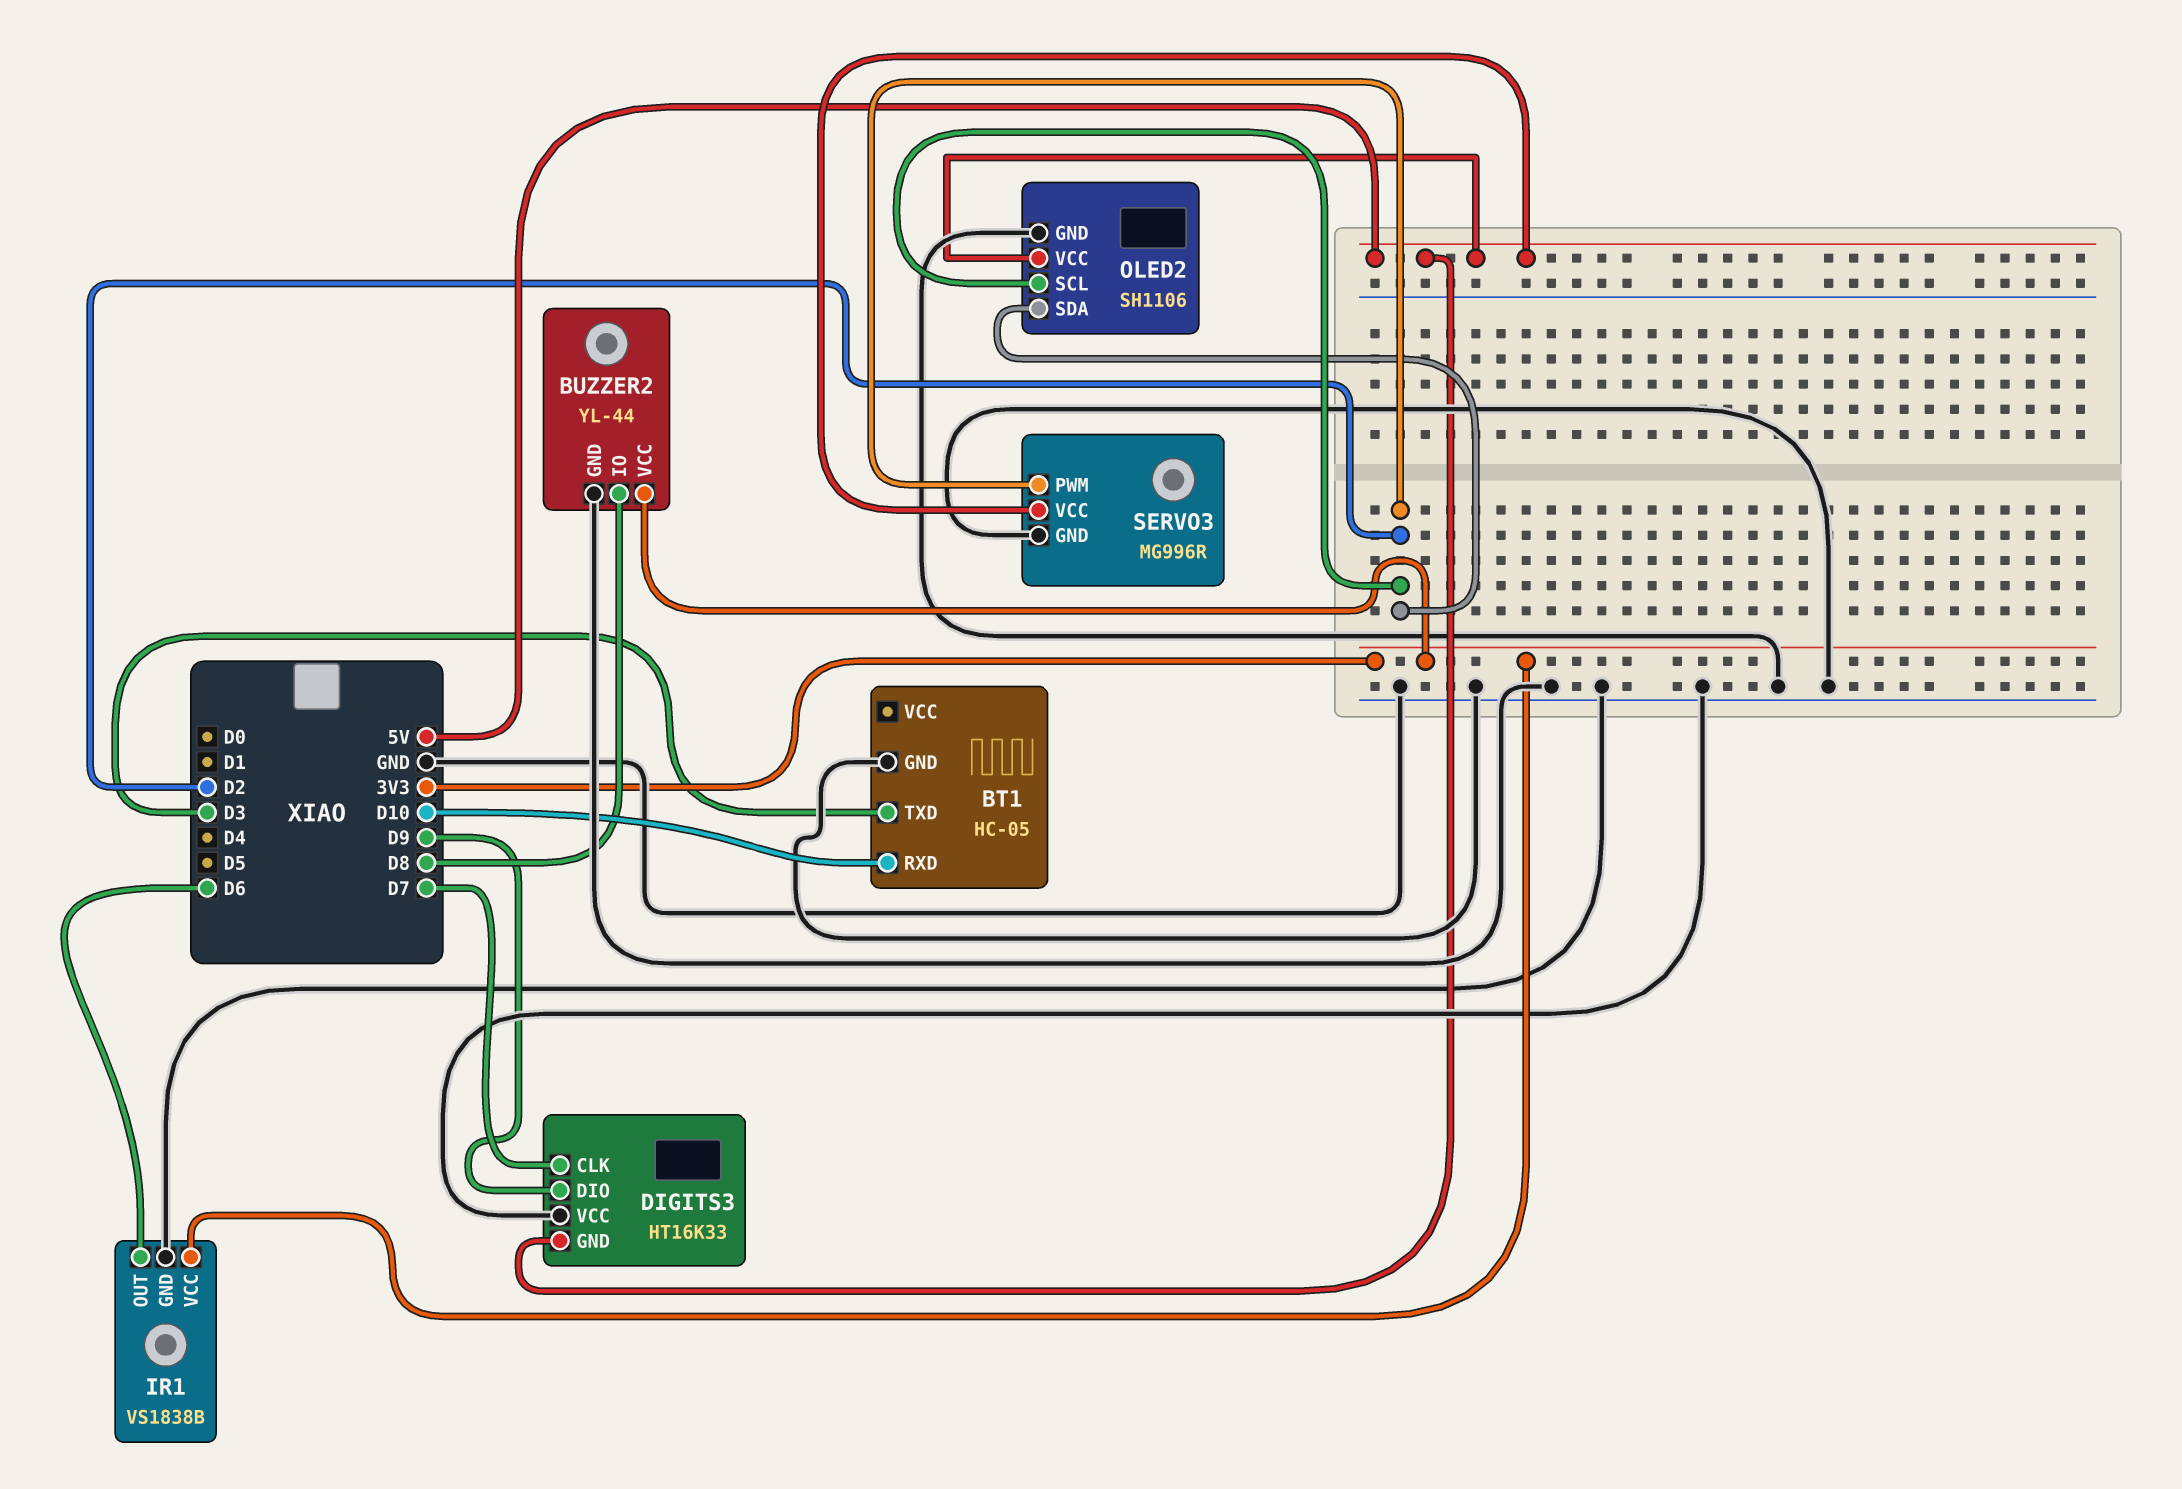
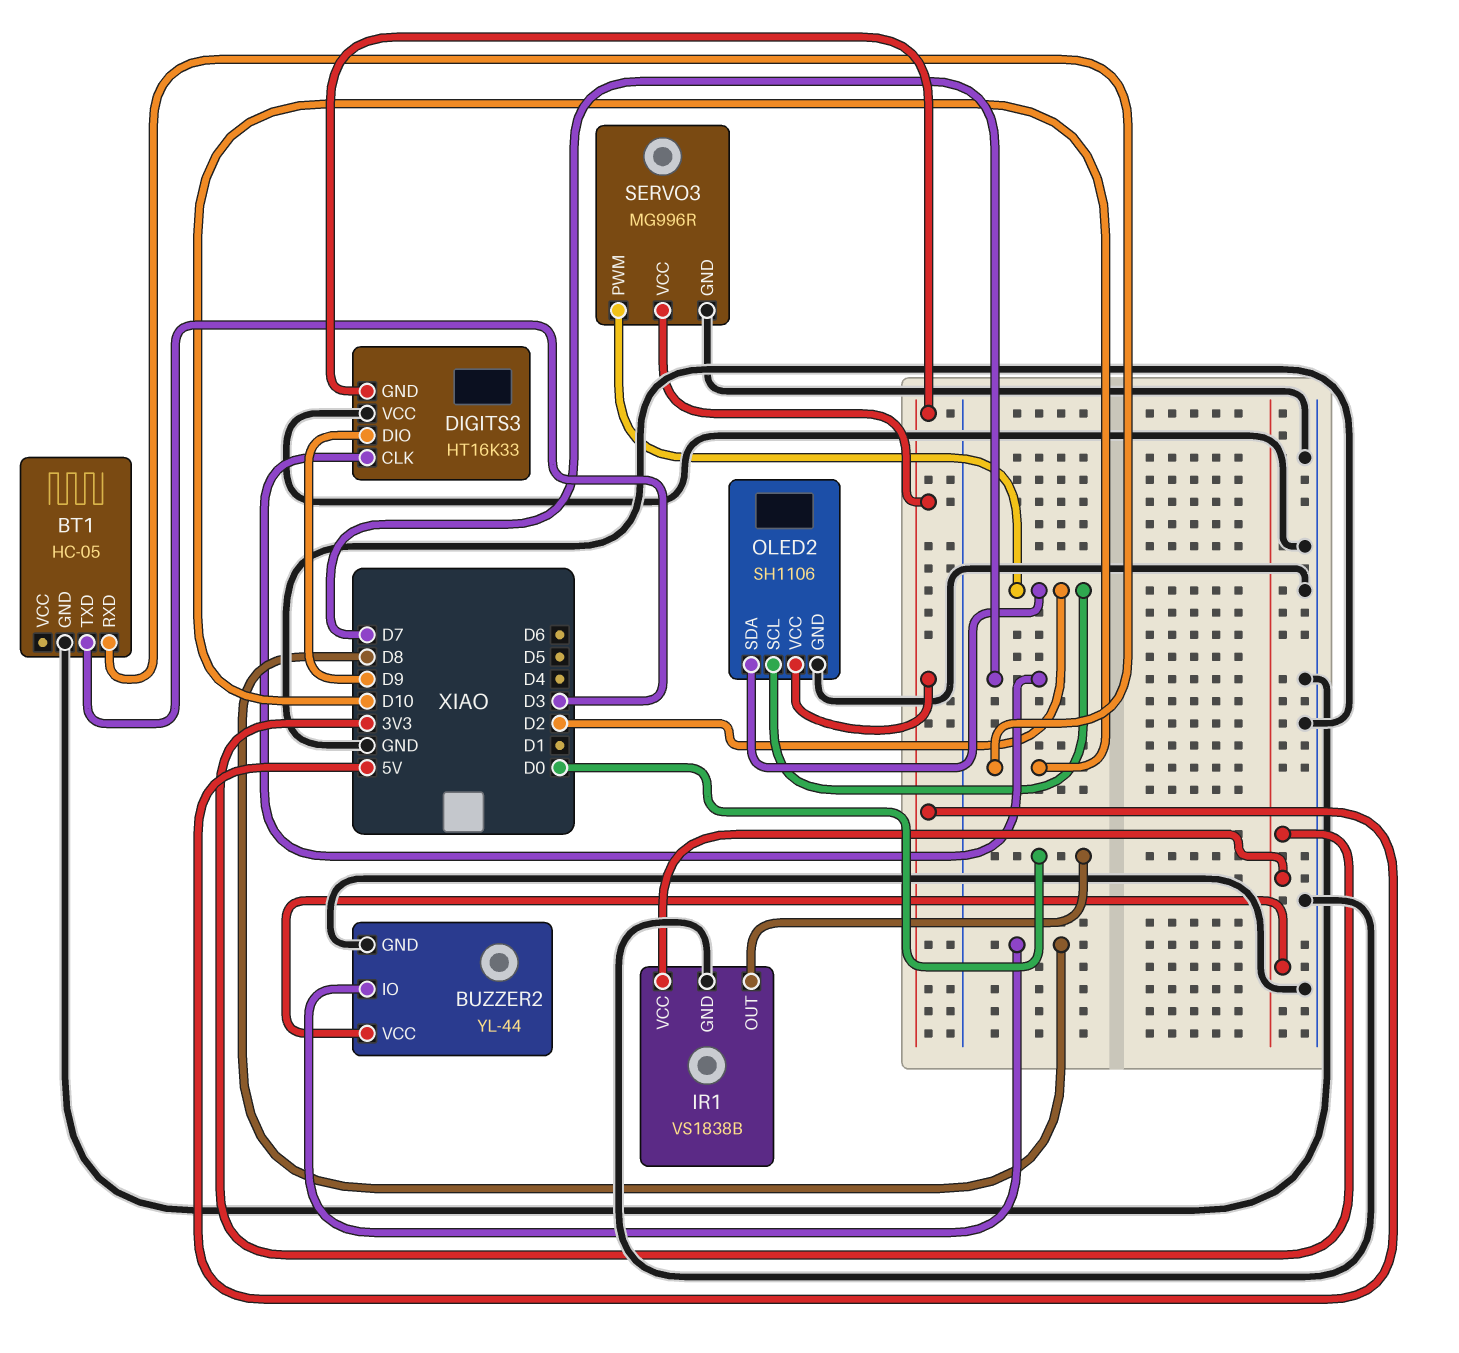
IR1 pin OUT: D6 -> D0

